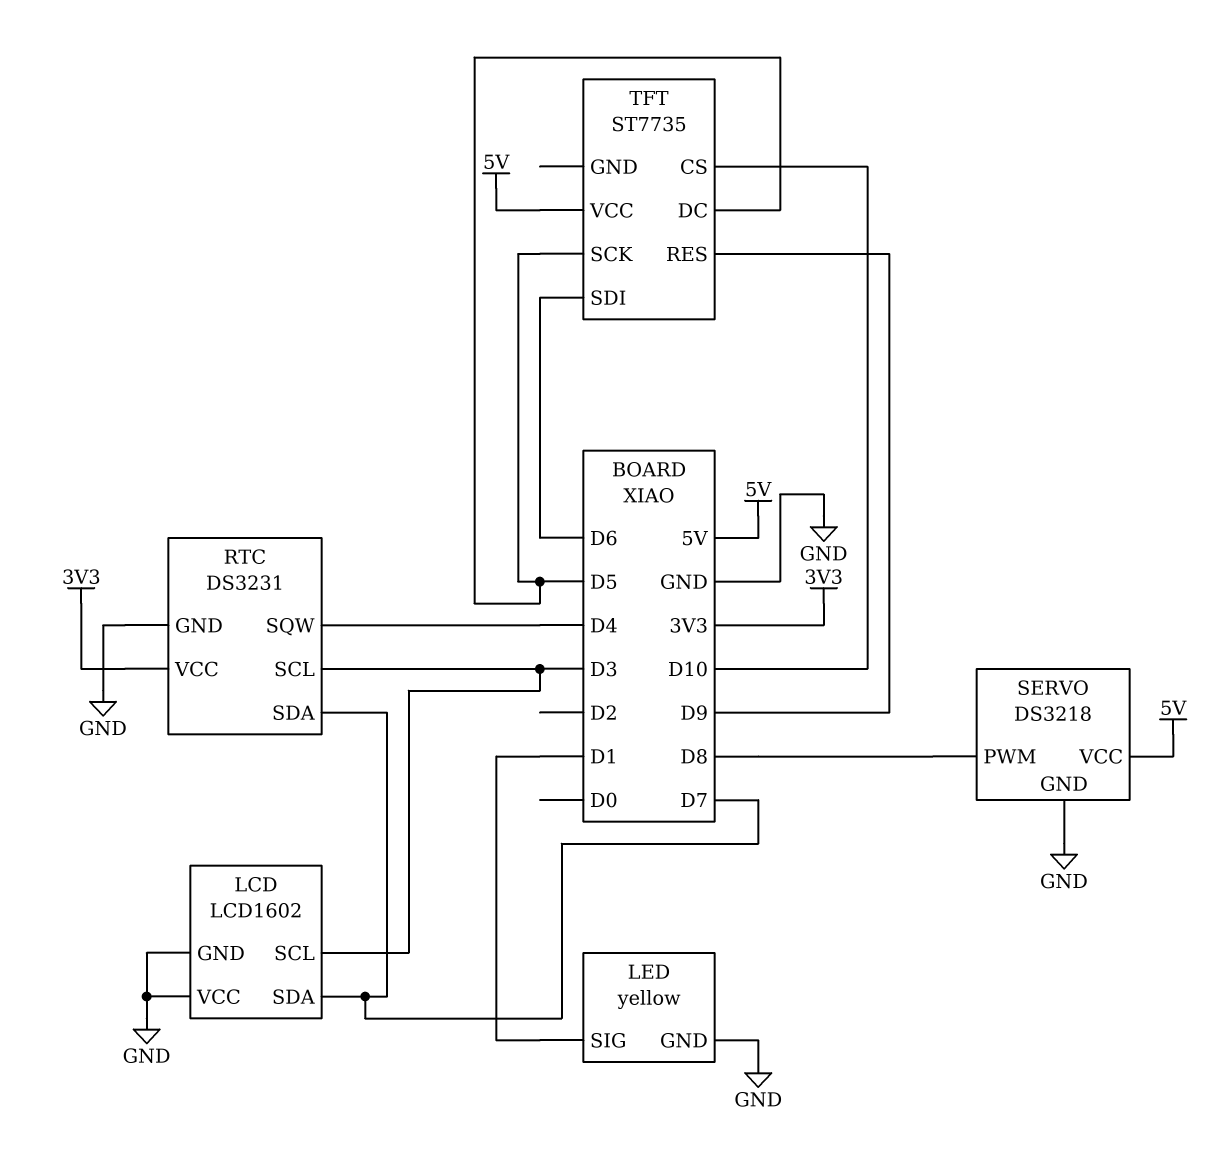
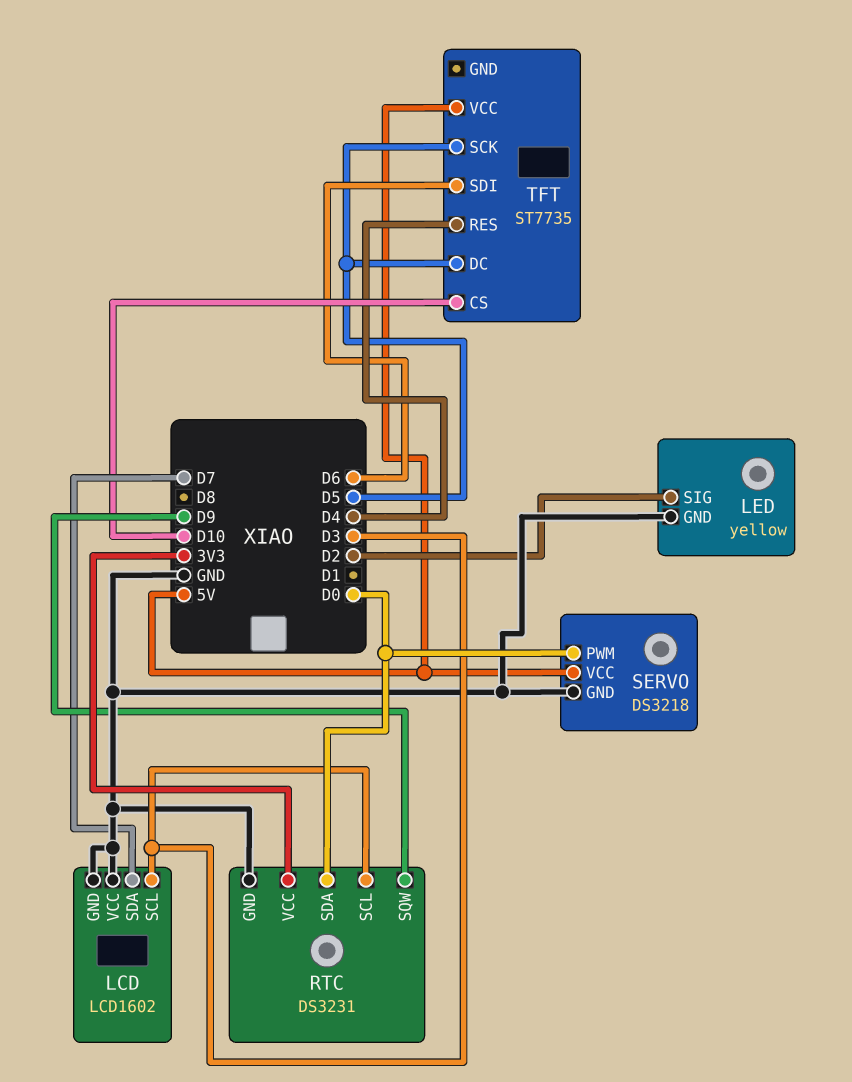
LED pin SIG: D1 -> D2
RTC pin SDA: D7 -> D0
RTC pin SQW: D4 -> D9
SERVO pin PWM: D8 -> D0
TFT pin RES: D9 -> D4

